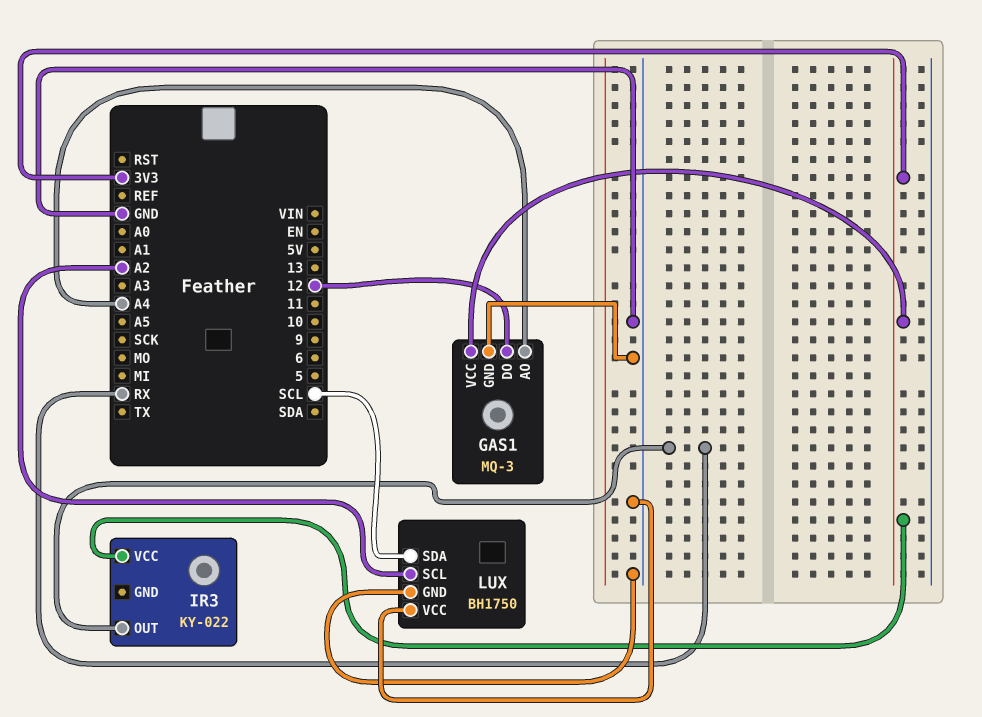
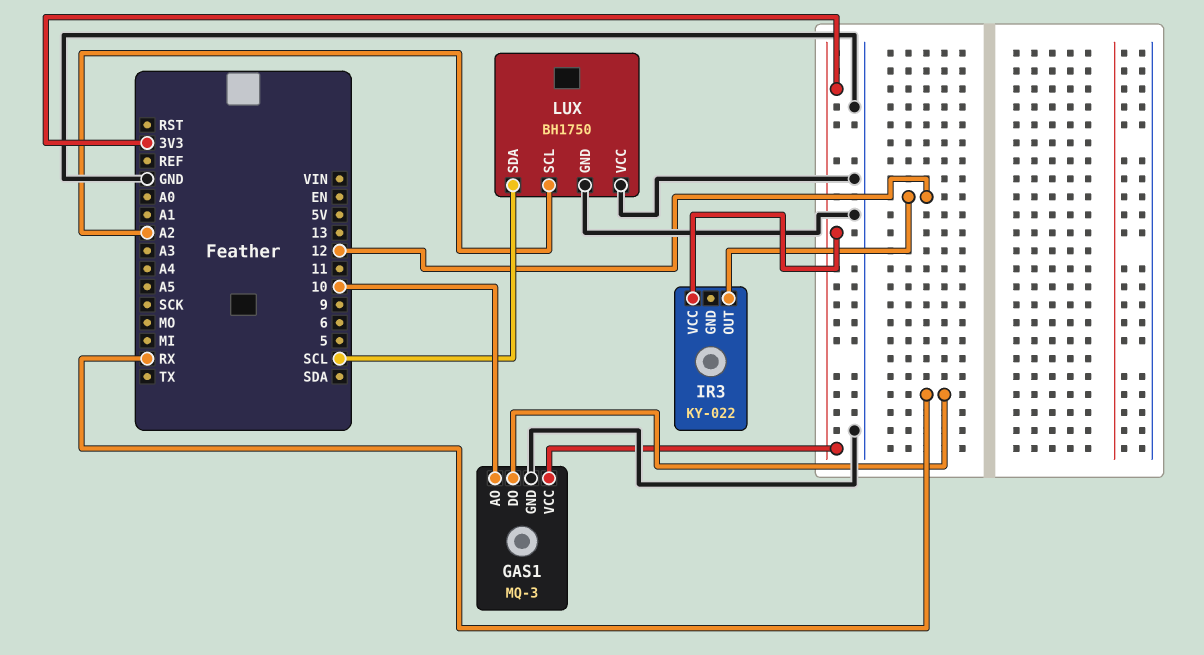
GAS1 pin AO: A4 -> 10
GAS1 pin DO: 12 -> RX
IR3 pin OUT: RX -> 12

